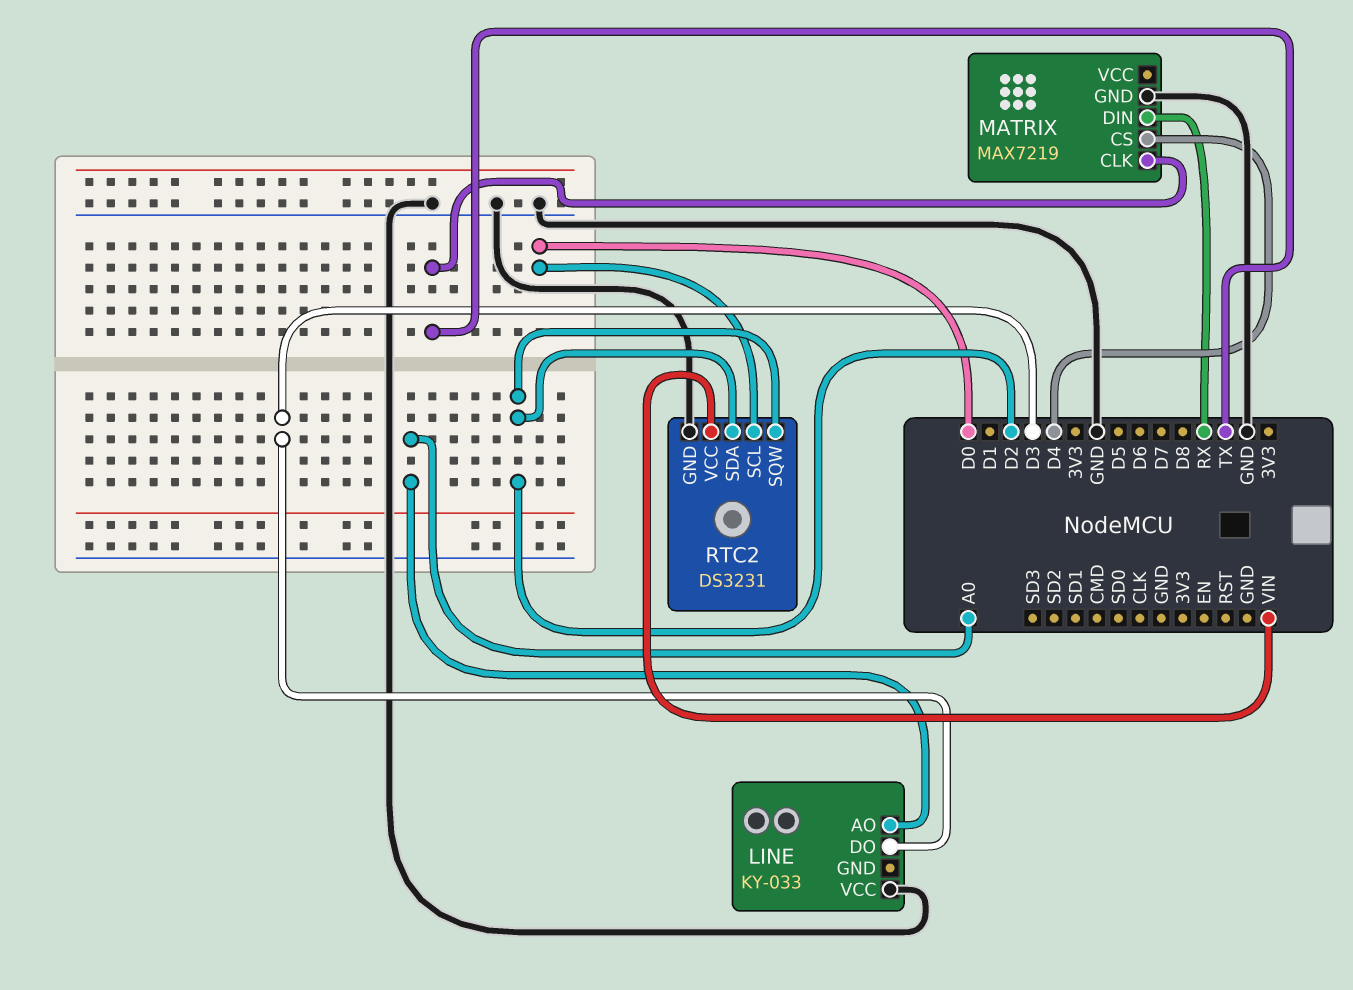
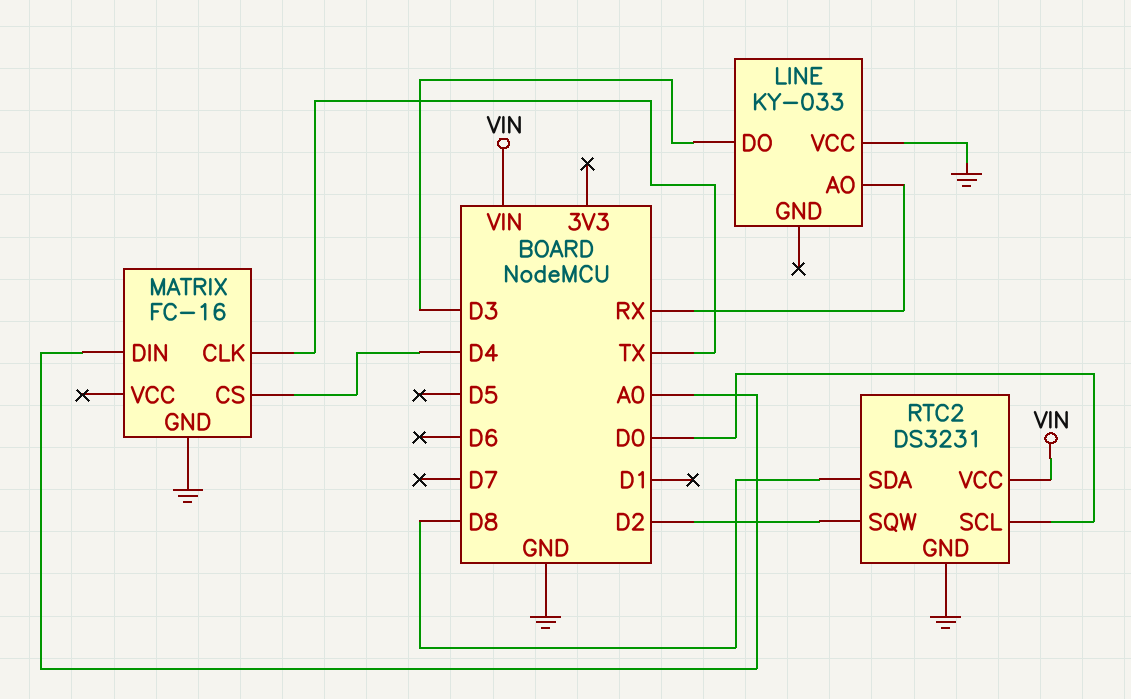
LINE pin AO: A0 -> RX
MATRIX: MAX7219 -> FC-16
MATRIX pin DIN: RX -> A0
RTC2 pin SDA: D2 -> D8

